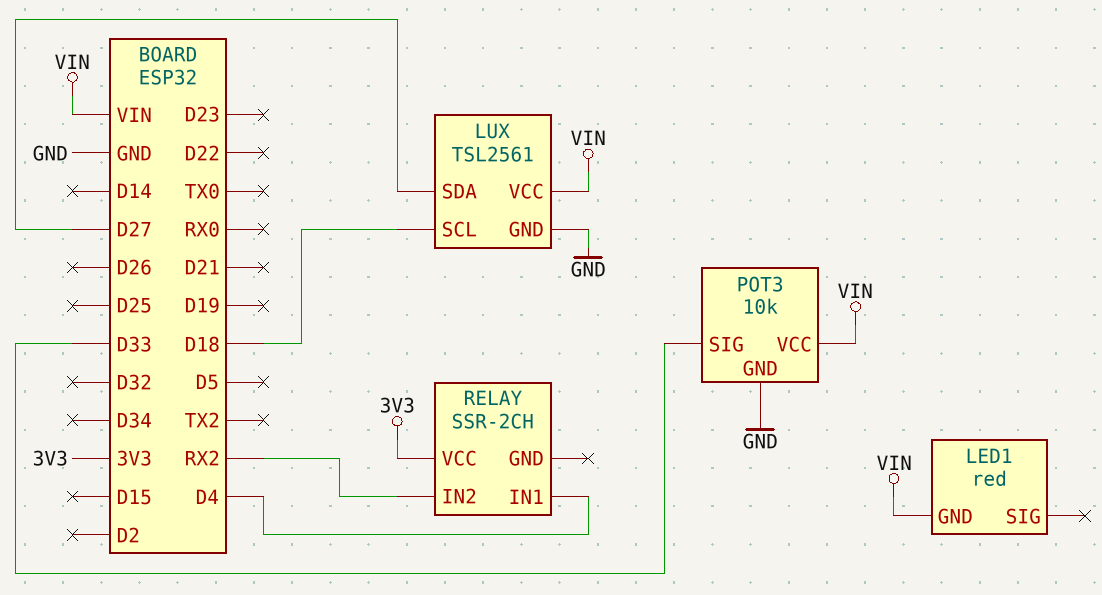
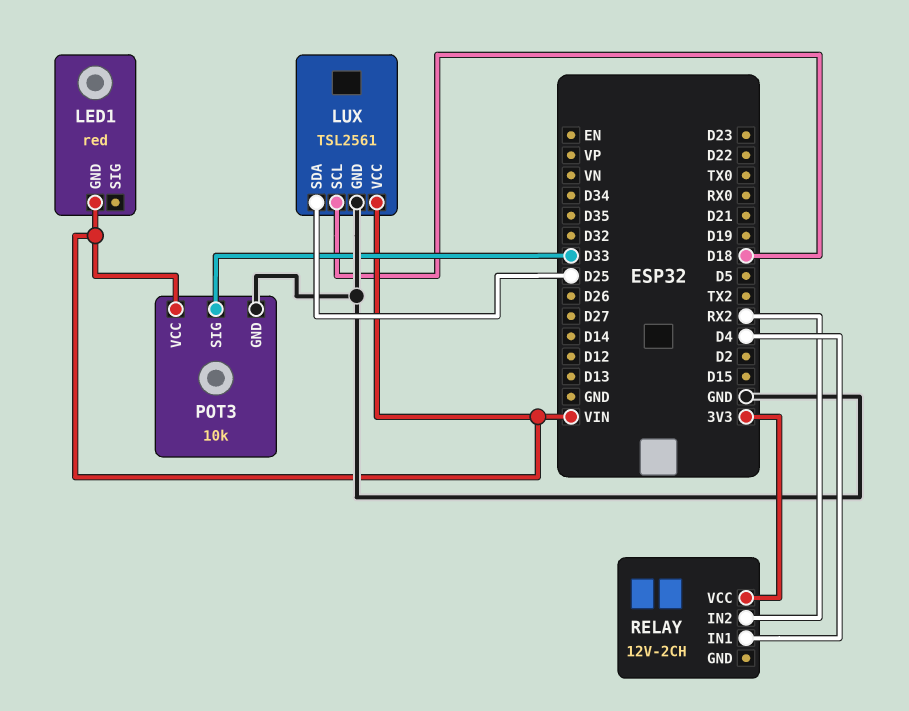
LUX pin SDA: D27 -> D25
RELAY: SSR-2CH -> 12V-2CH

